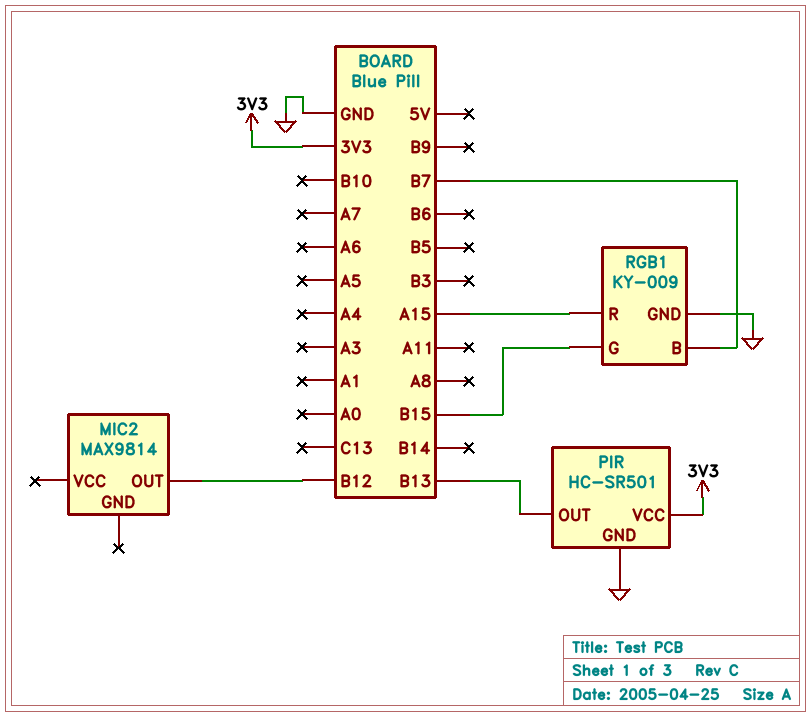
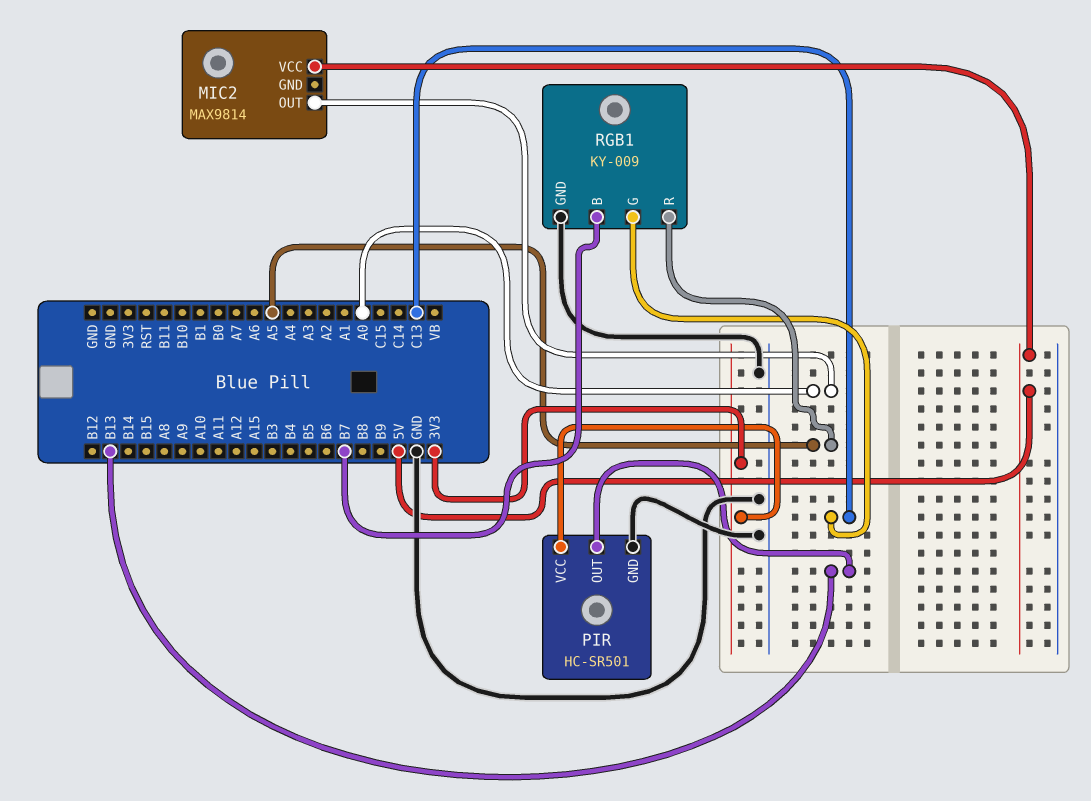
MIC2 pin OUT: B12 -> A0
MIC2 pin VCC: none -> 5V
RGB1 pin G: B15 -> C13
RGB1 pin R: A15 -> A5

